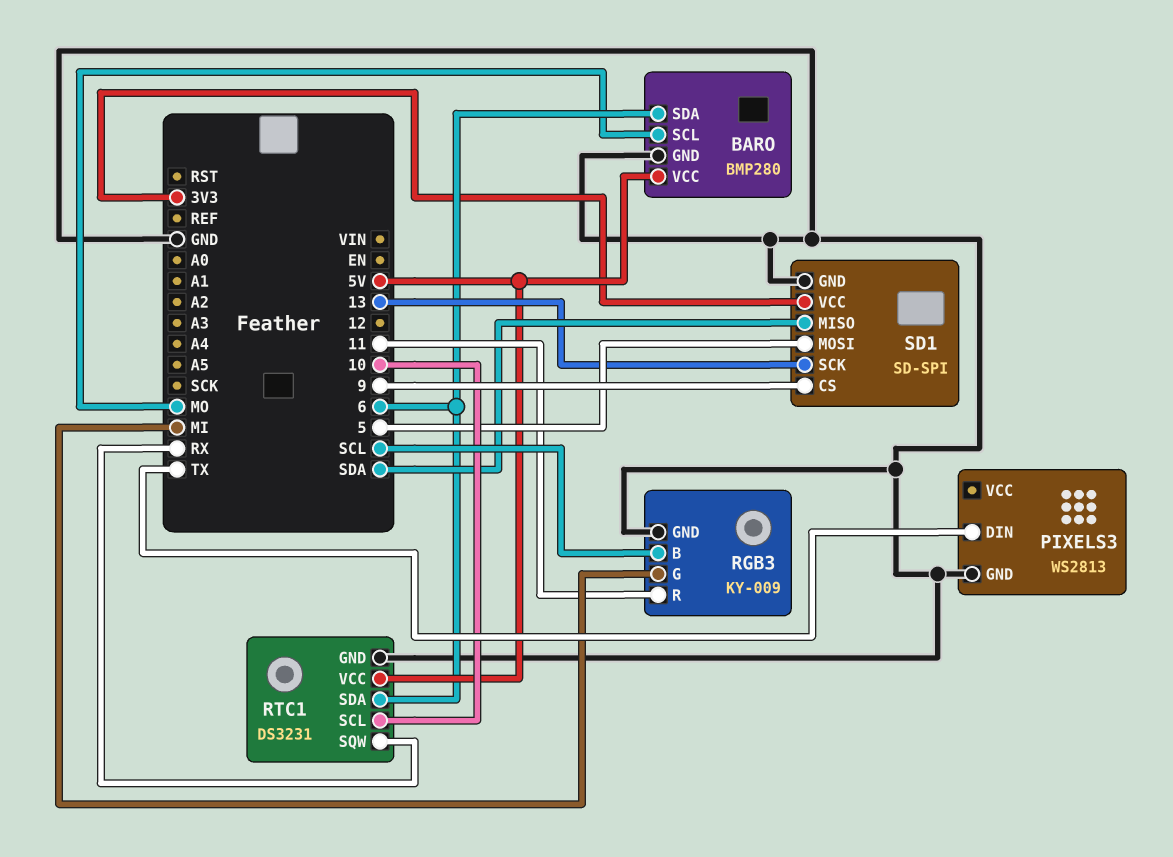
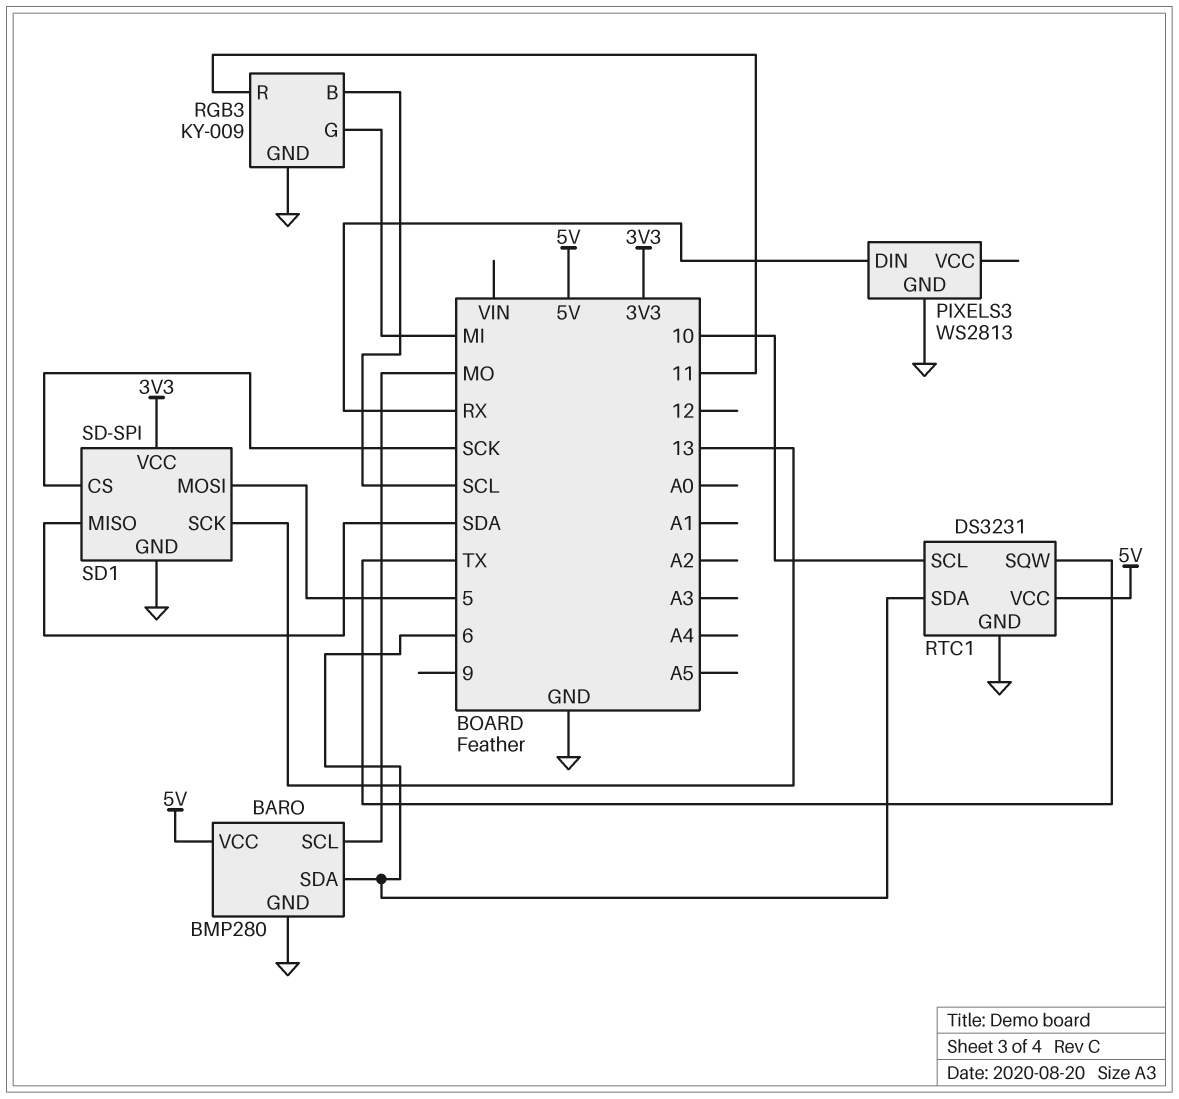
PIXELS3 pin DIN: TX -> RX
RTC1 pin SQW: RX -> TX
SD1 pin CS: 9 -> SCK

